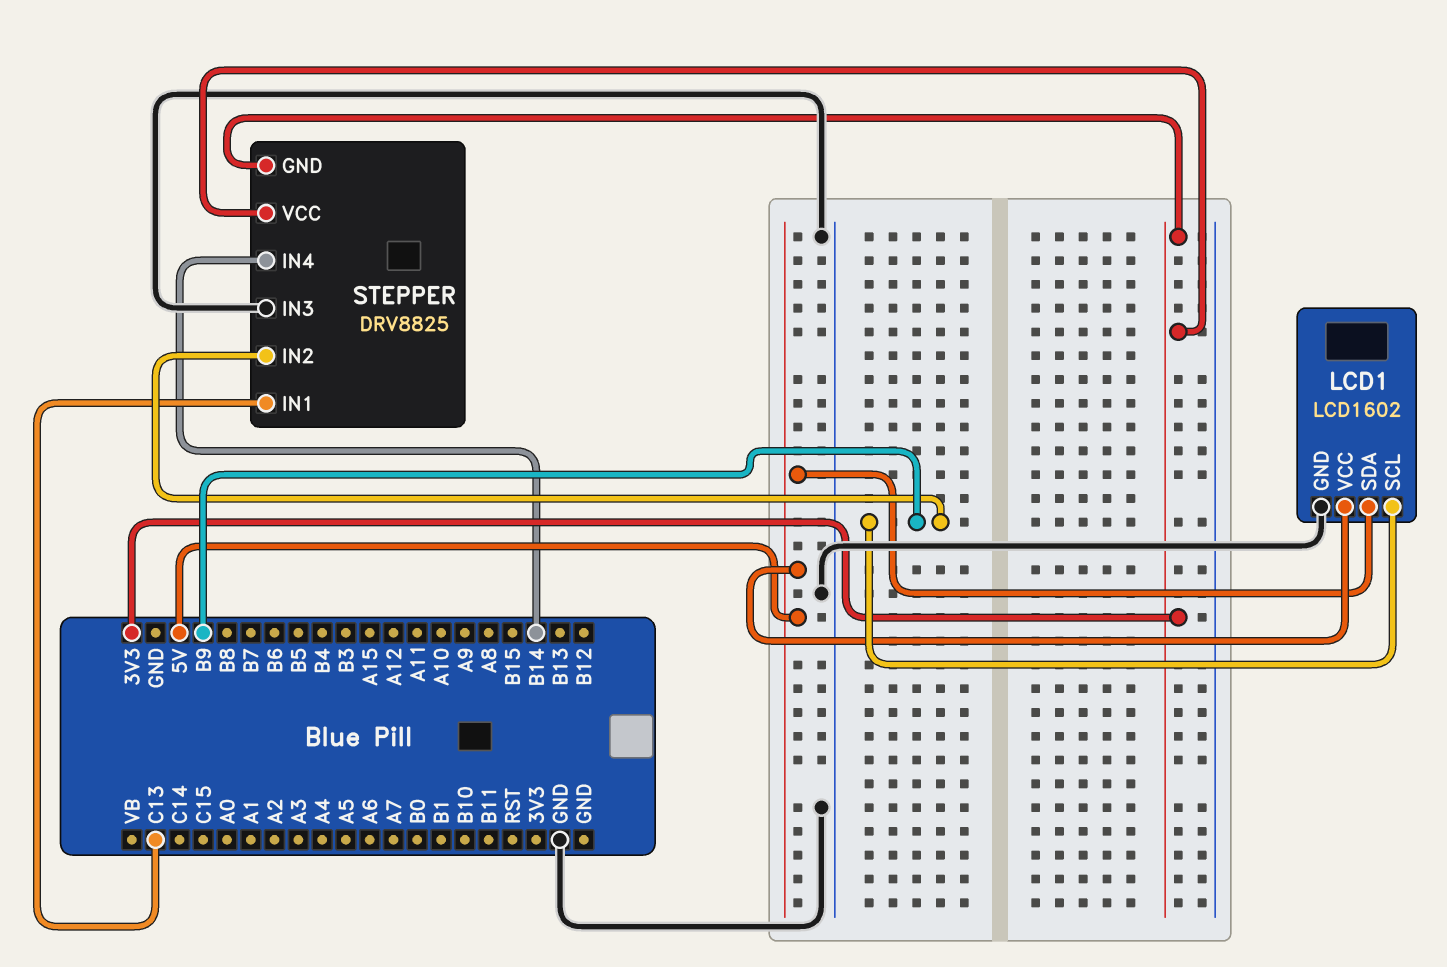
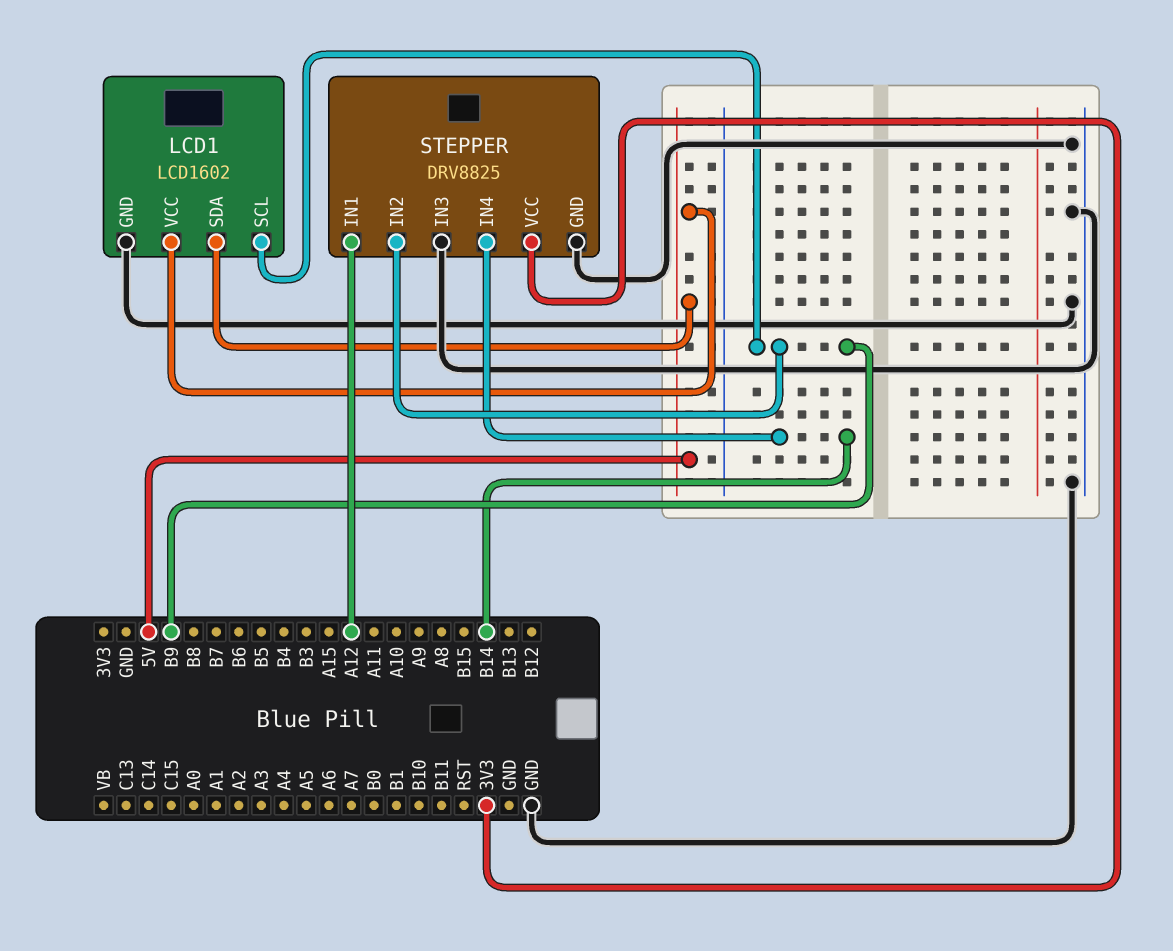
STEPPER pin GND: 3V3 -> GND
STEPPER pin IN1: C13 -> A12

